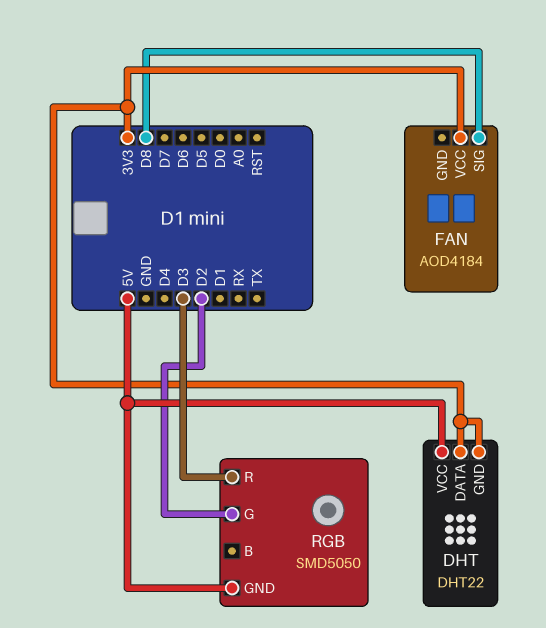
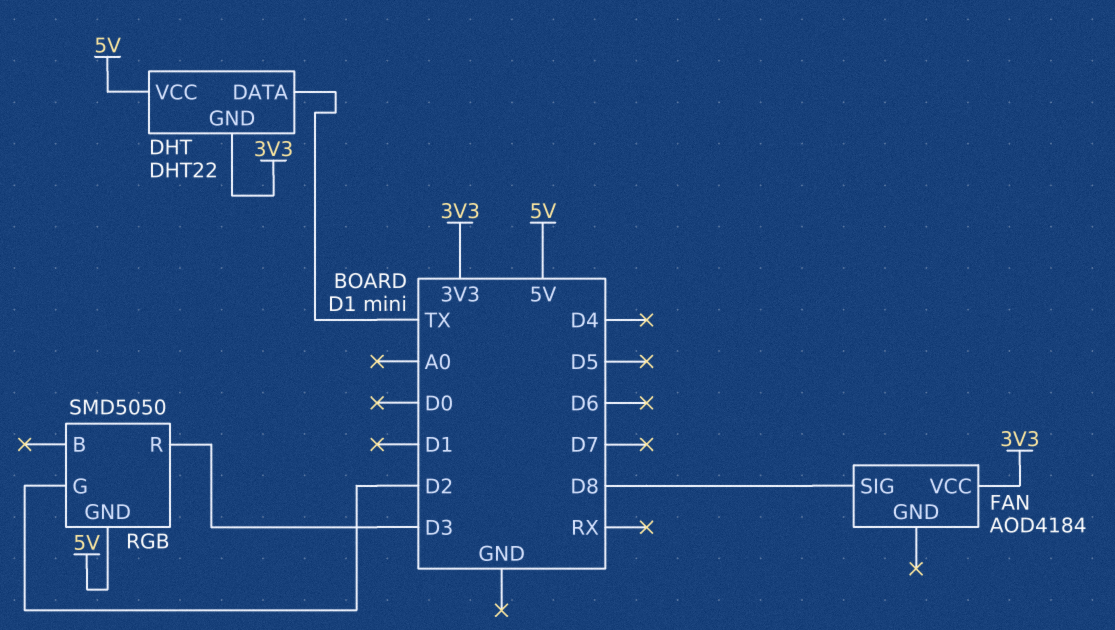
DHT pin DATA: 3V3 -> TX

